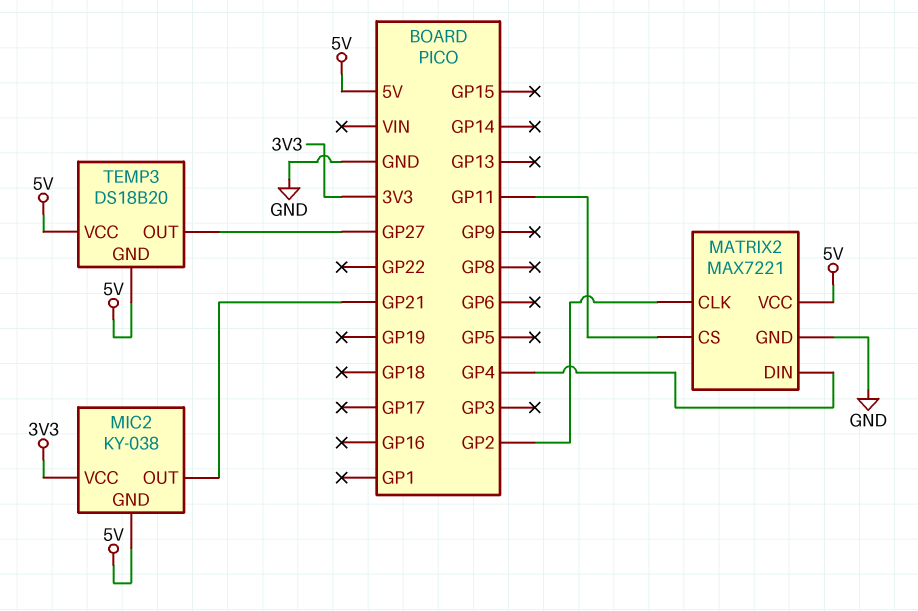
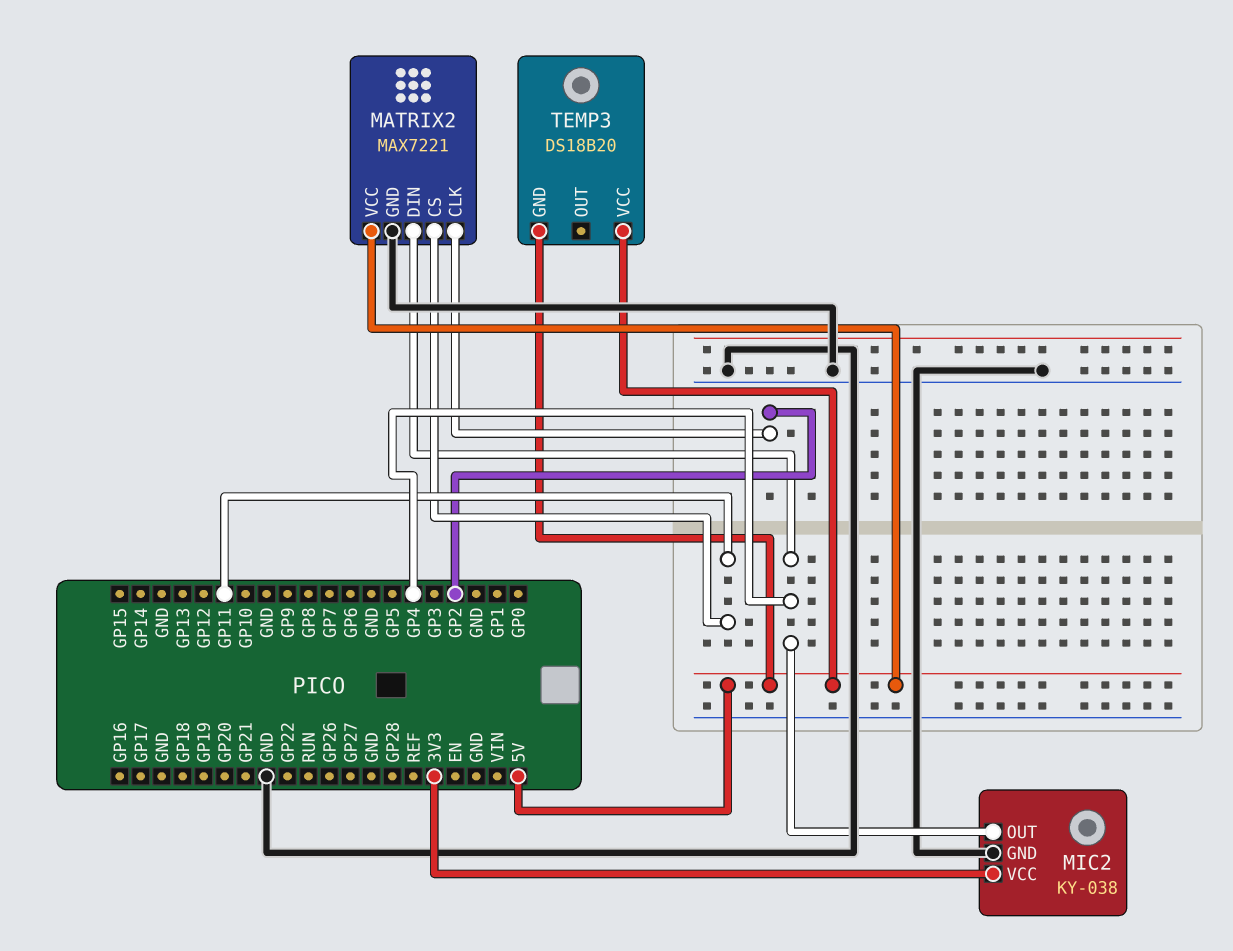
MIC2 pin GND: 5V -> GND
MIC2 pin OUT: GP21 -> GP4
TEMP3 pin OUT: GP27 -> none

